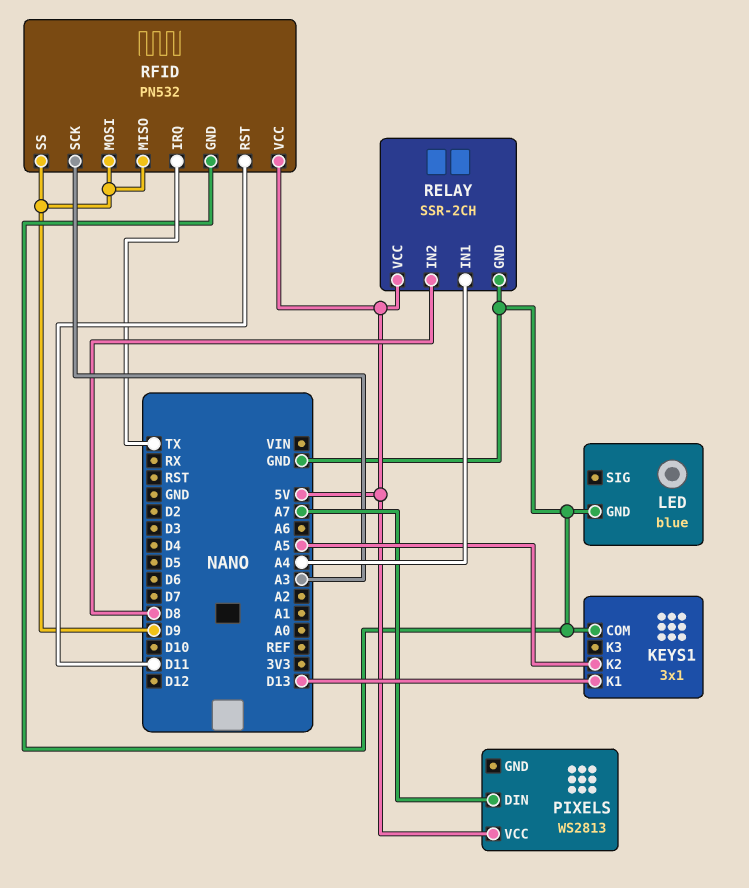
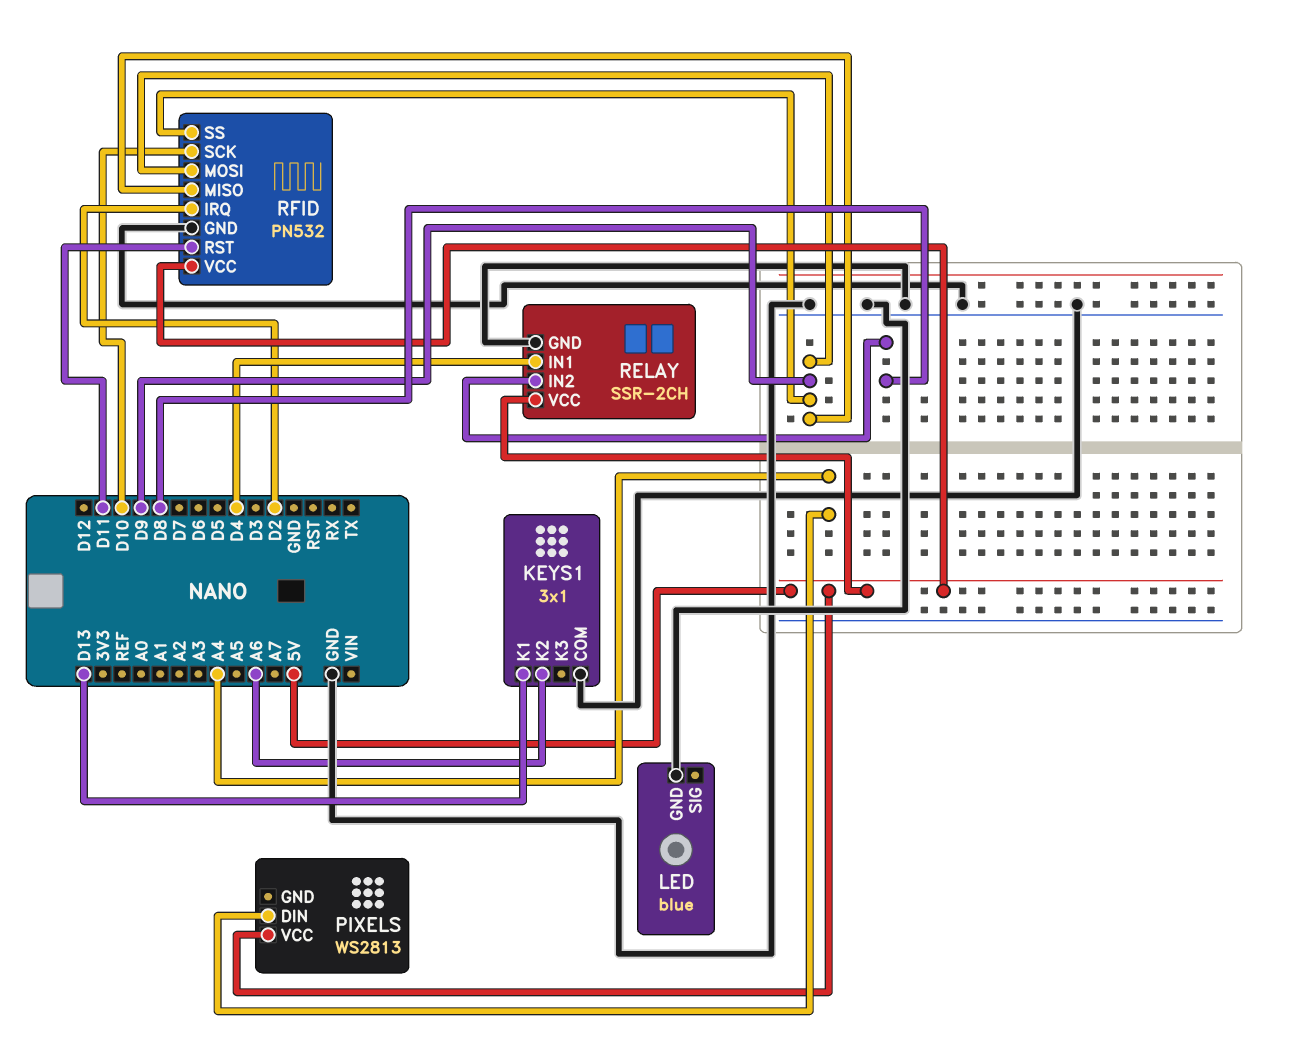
KEYS1 pin K2: A5 -> A6
PIXELS pin DIN: A7 -> A4
RELAY pin IN1: A4 -> D4
RFID pin IRQ: TX -> D2
RFID pin SCK: A3 -> D10

